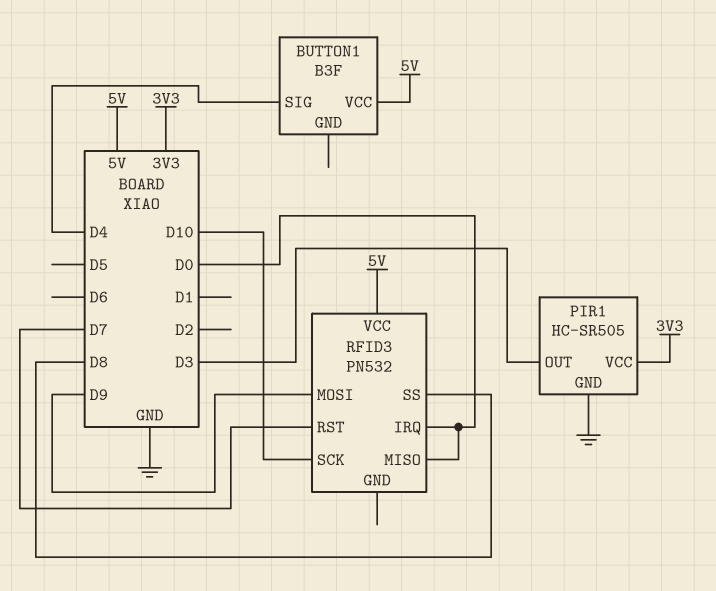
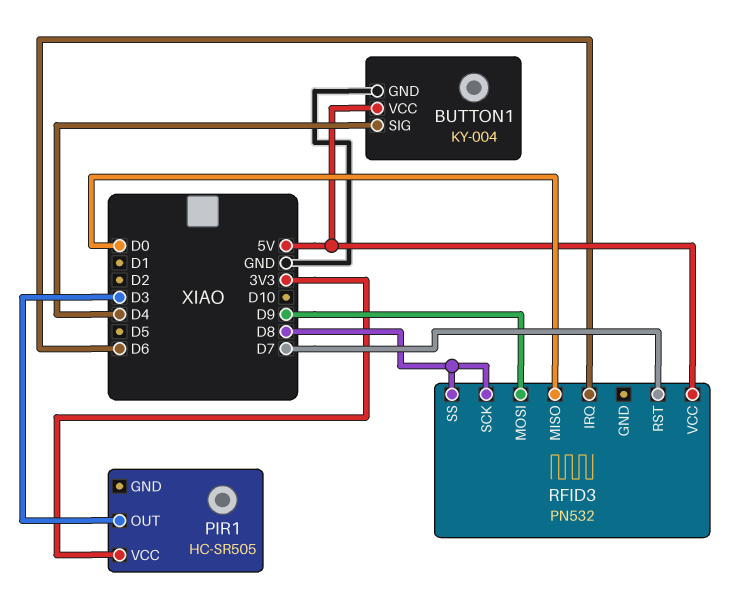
BUTTON1: B3F -> KY-004
BUTTON1 pin GND: none -> GND
PIR1 pin GND: GND -> none
RFID3 pin IRQ: D0 -> D6
RFID3 pin SCK: D10 -> D8

